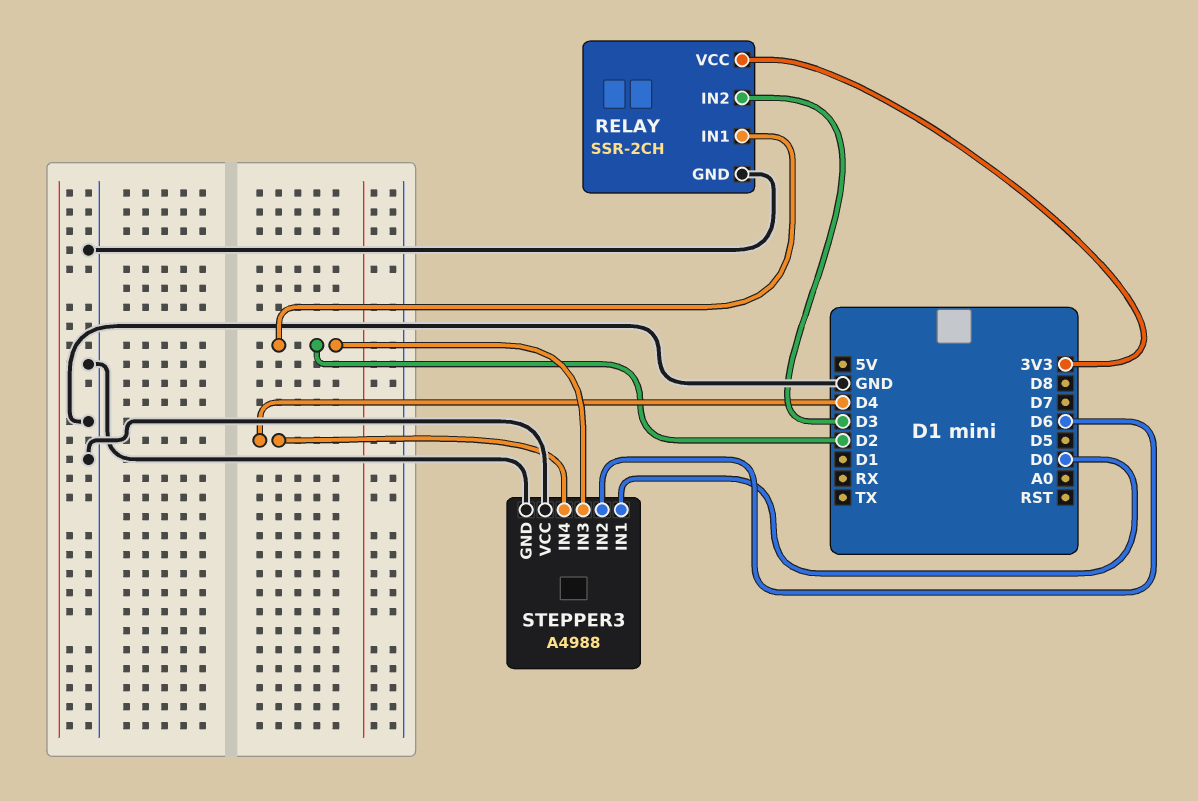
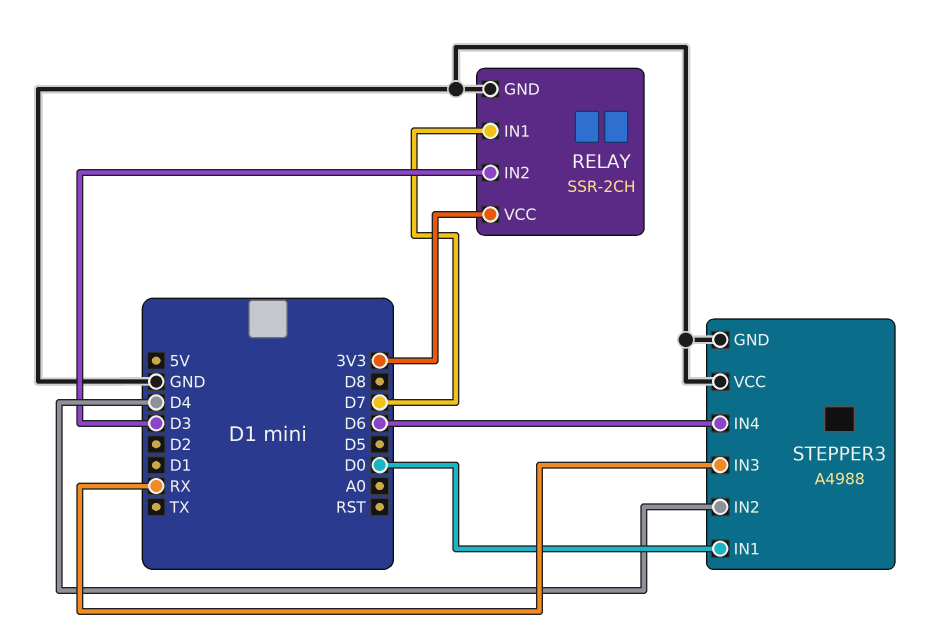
RELAY pin IN1: D2 -> D7
STEPPER3 pin IN2: D6 -> D4
STEPPER3 pin IN3: D2 -> RX
STEPPER3 pin IN4: D4 -> D6

